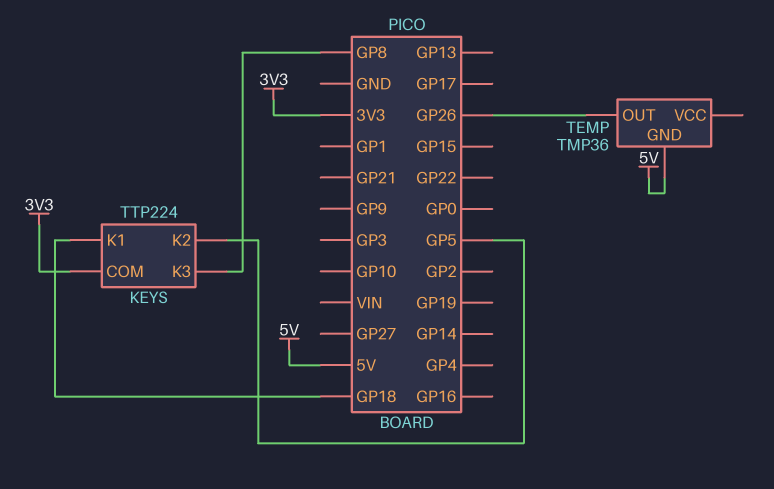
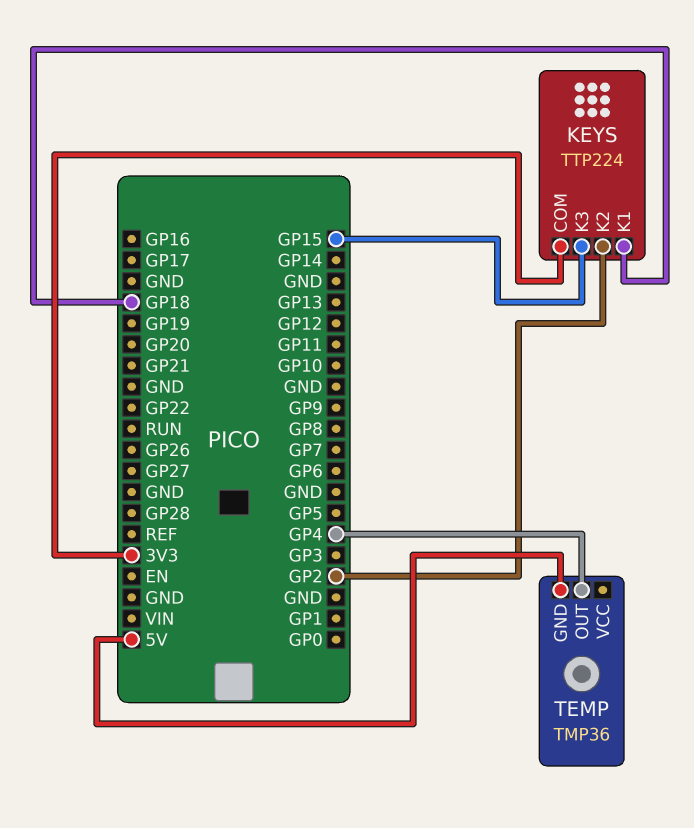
KEYS pin K2: GP5 -> GP2
KEYS pin K3: GP8 -> GP15
TEMP pin OUT: GP26 -> GP4

